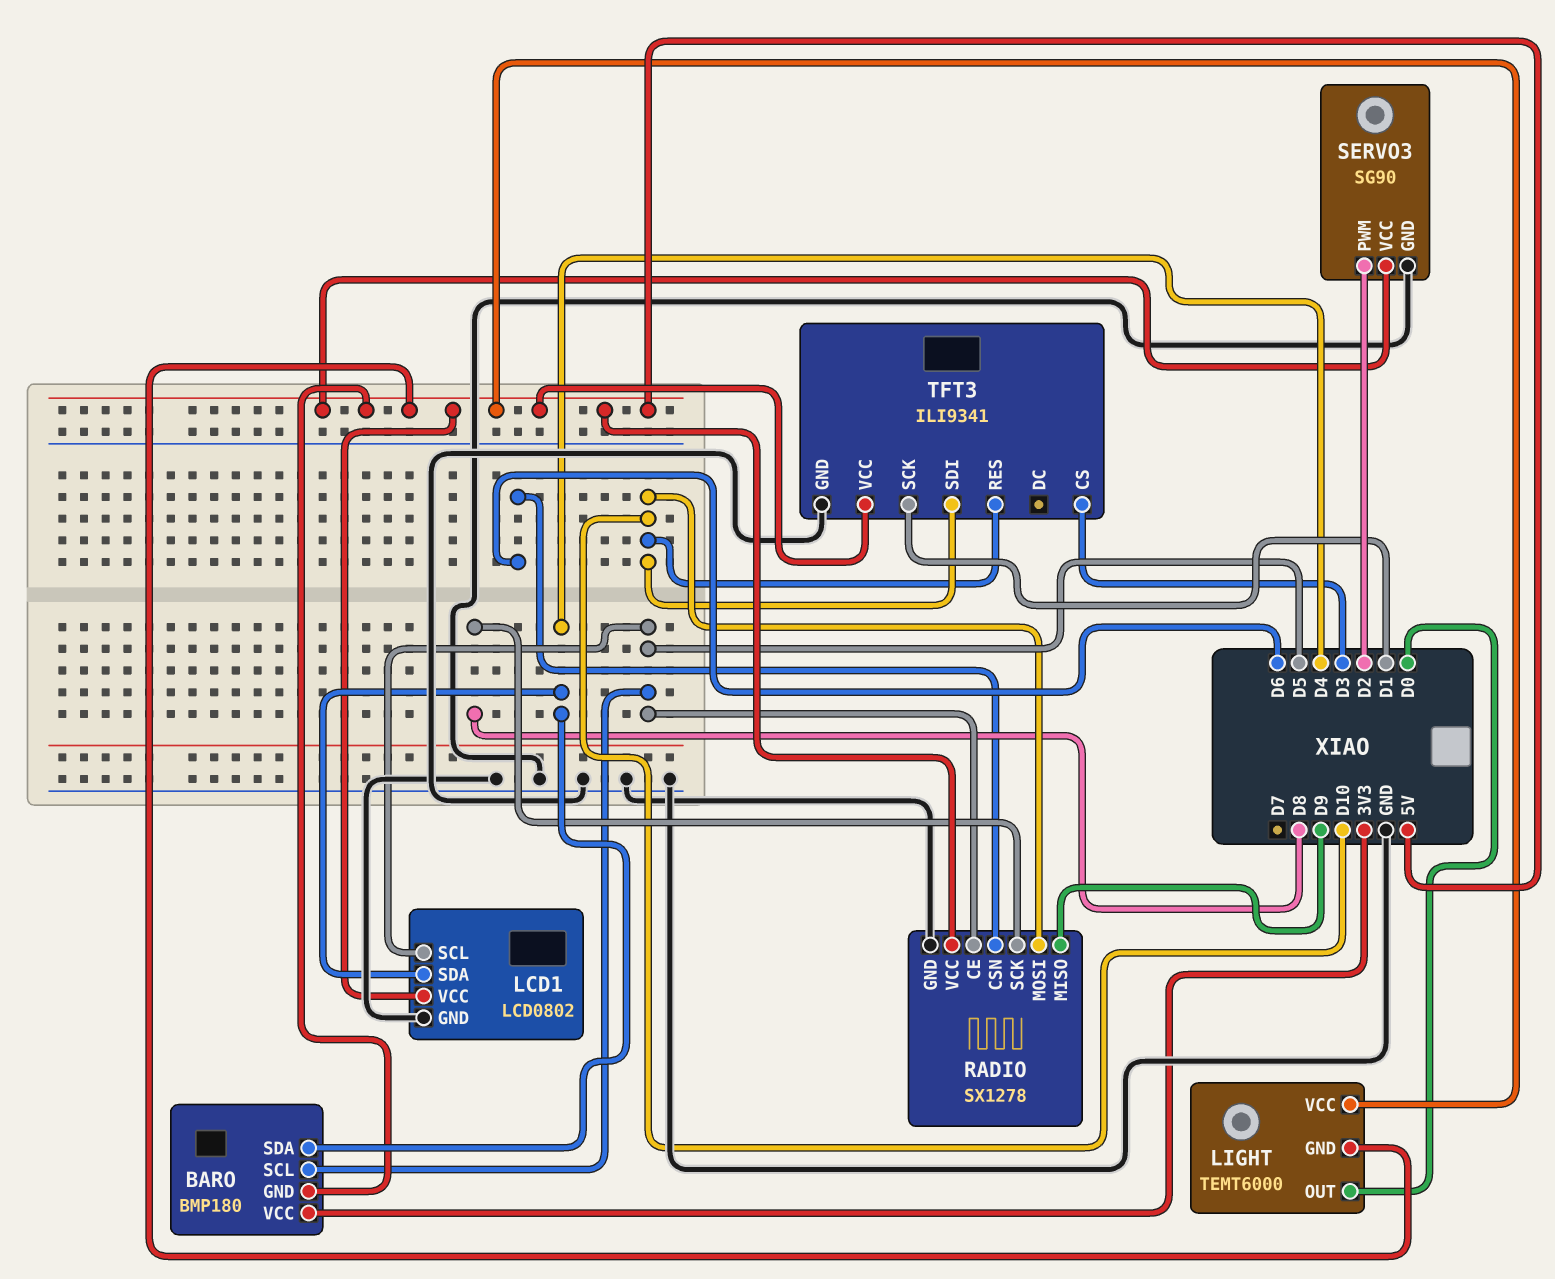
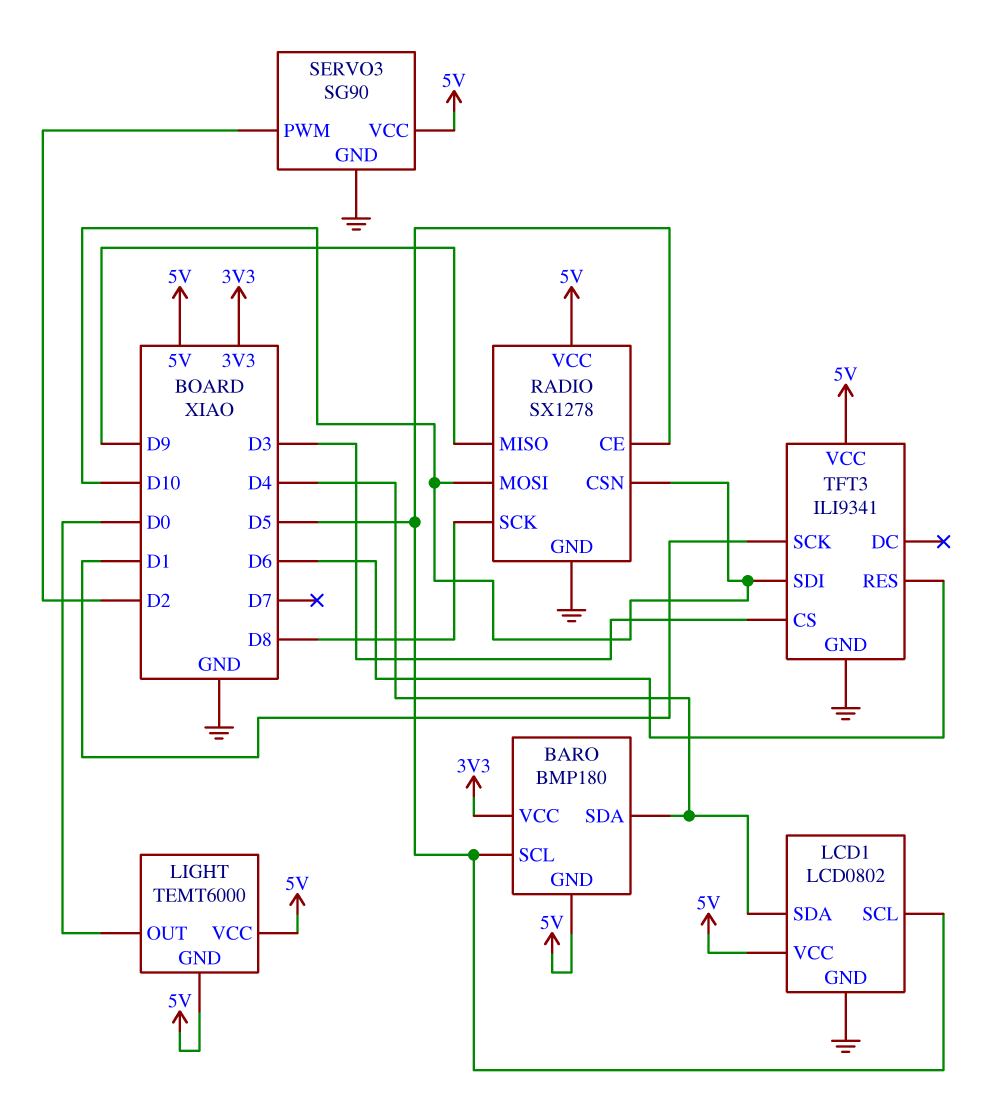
RADIO pin CSN: D6 -> D10
TFT3 pin RES: D10 -> D6

